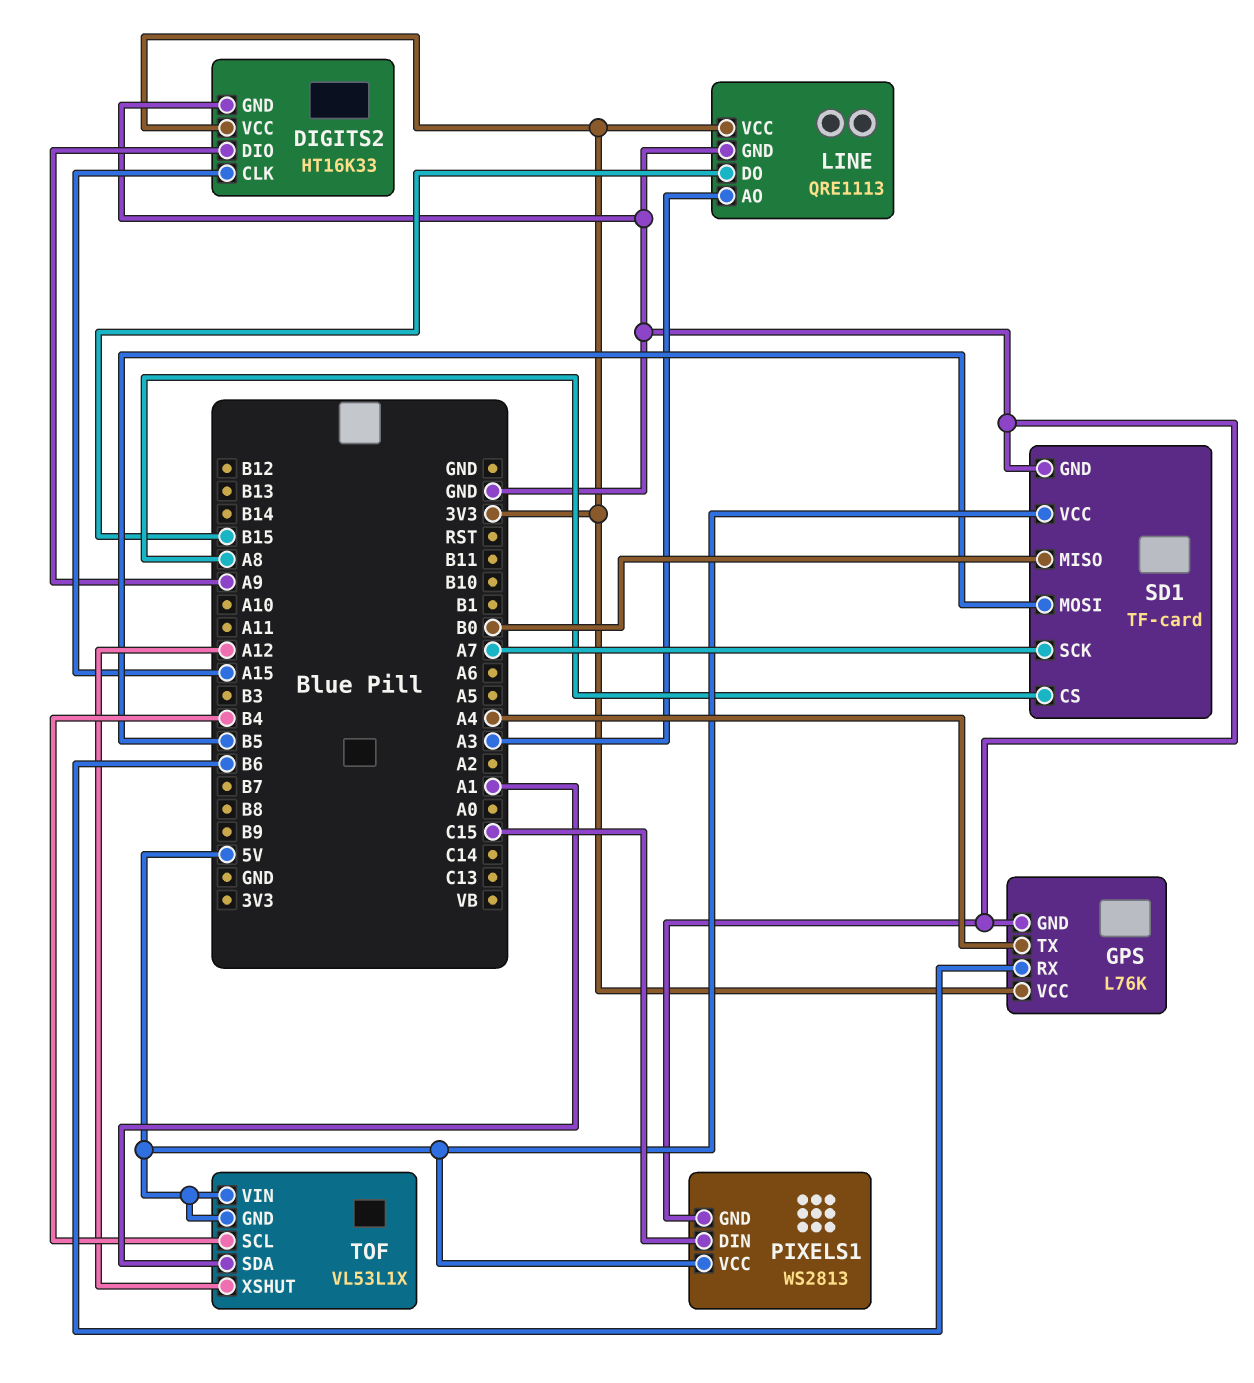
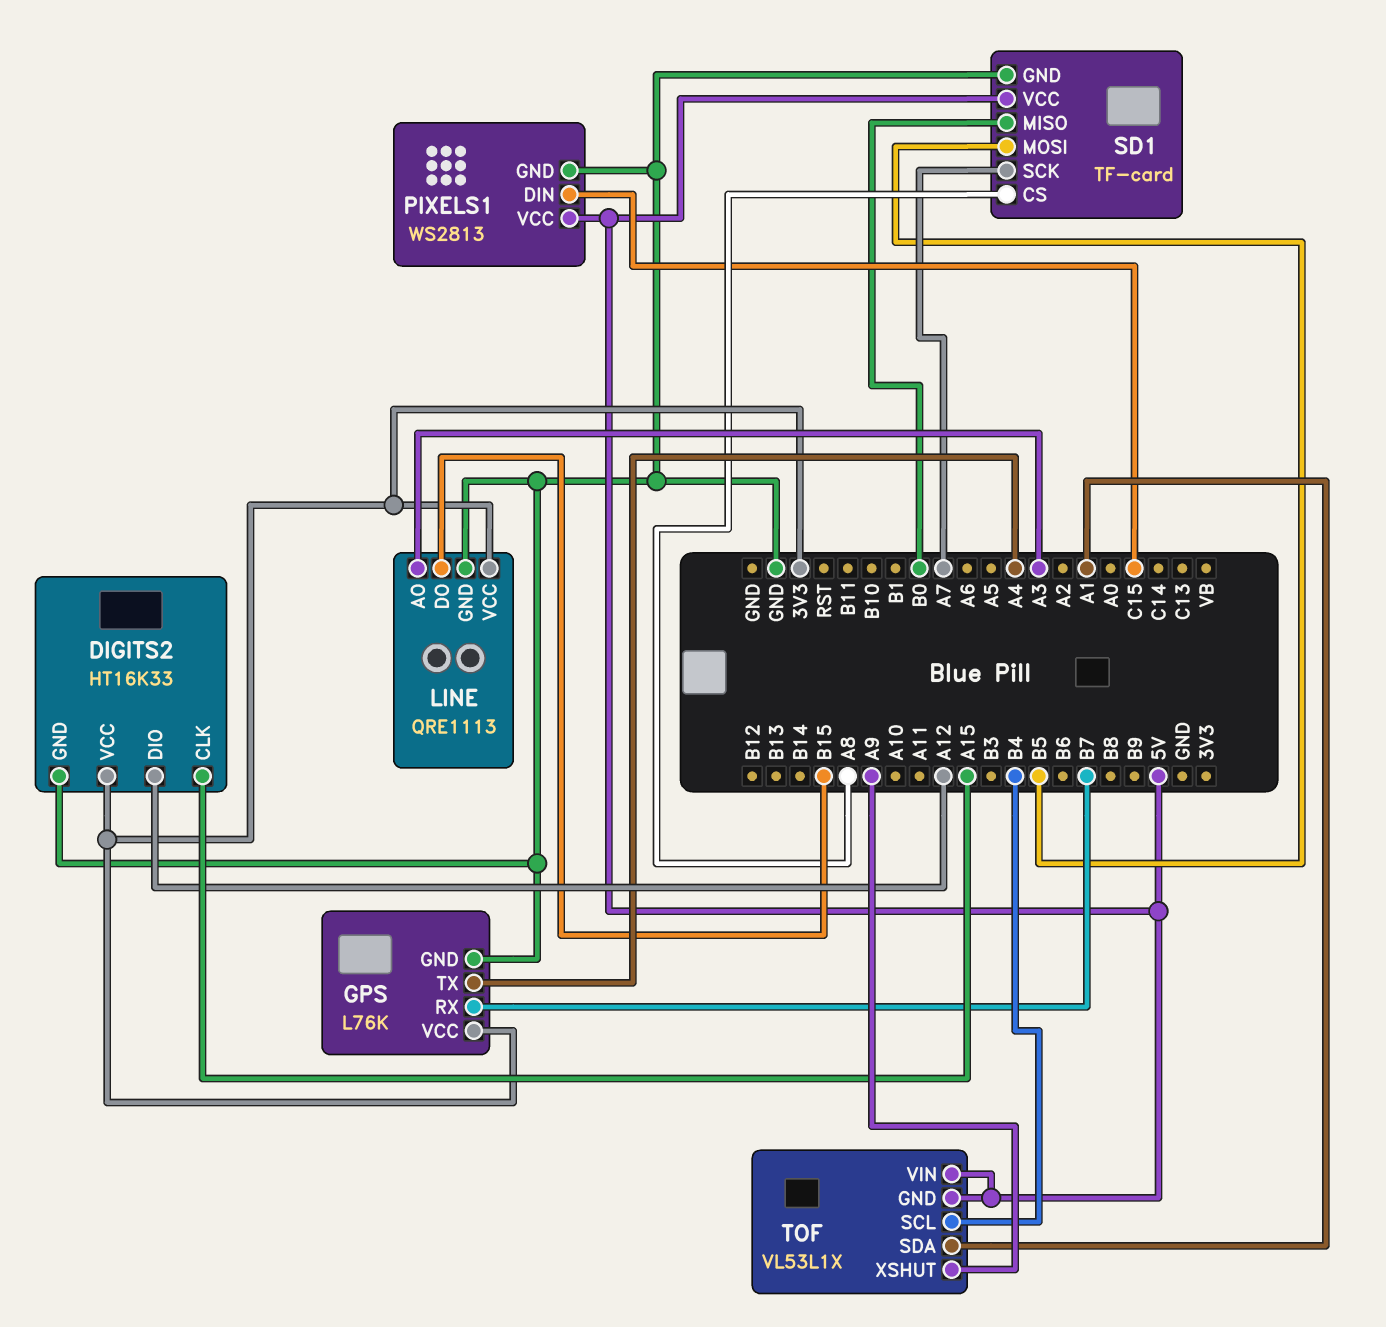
DIGITS2 pin DIO: A9 -> A12
GPS pin RX: B6 -> B7
TOF pin XSHUT: A12 -> A9

